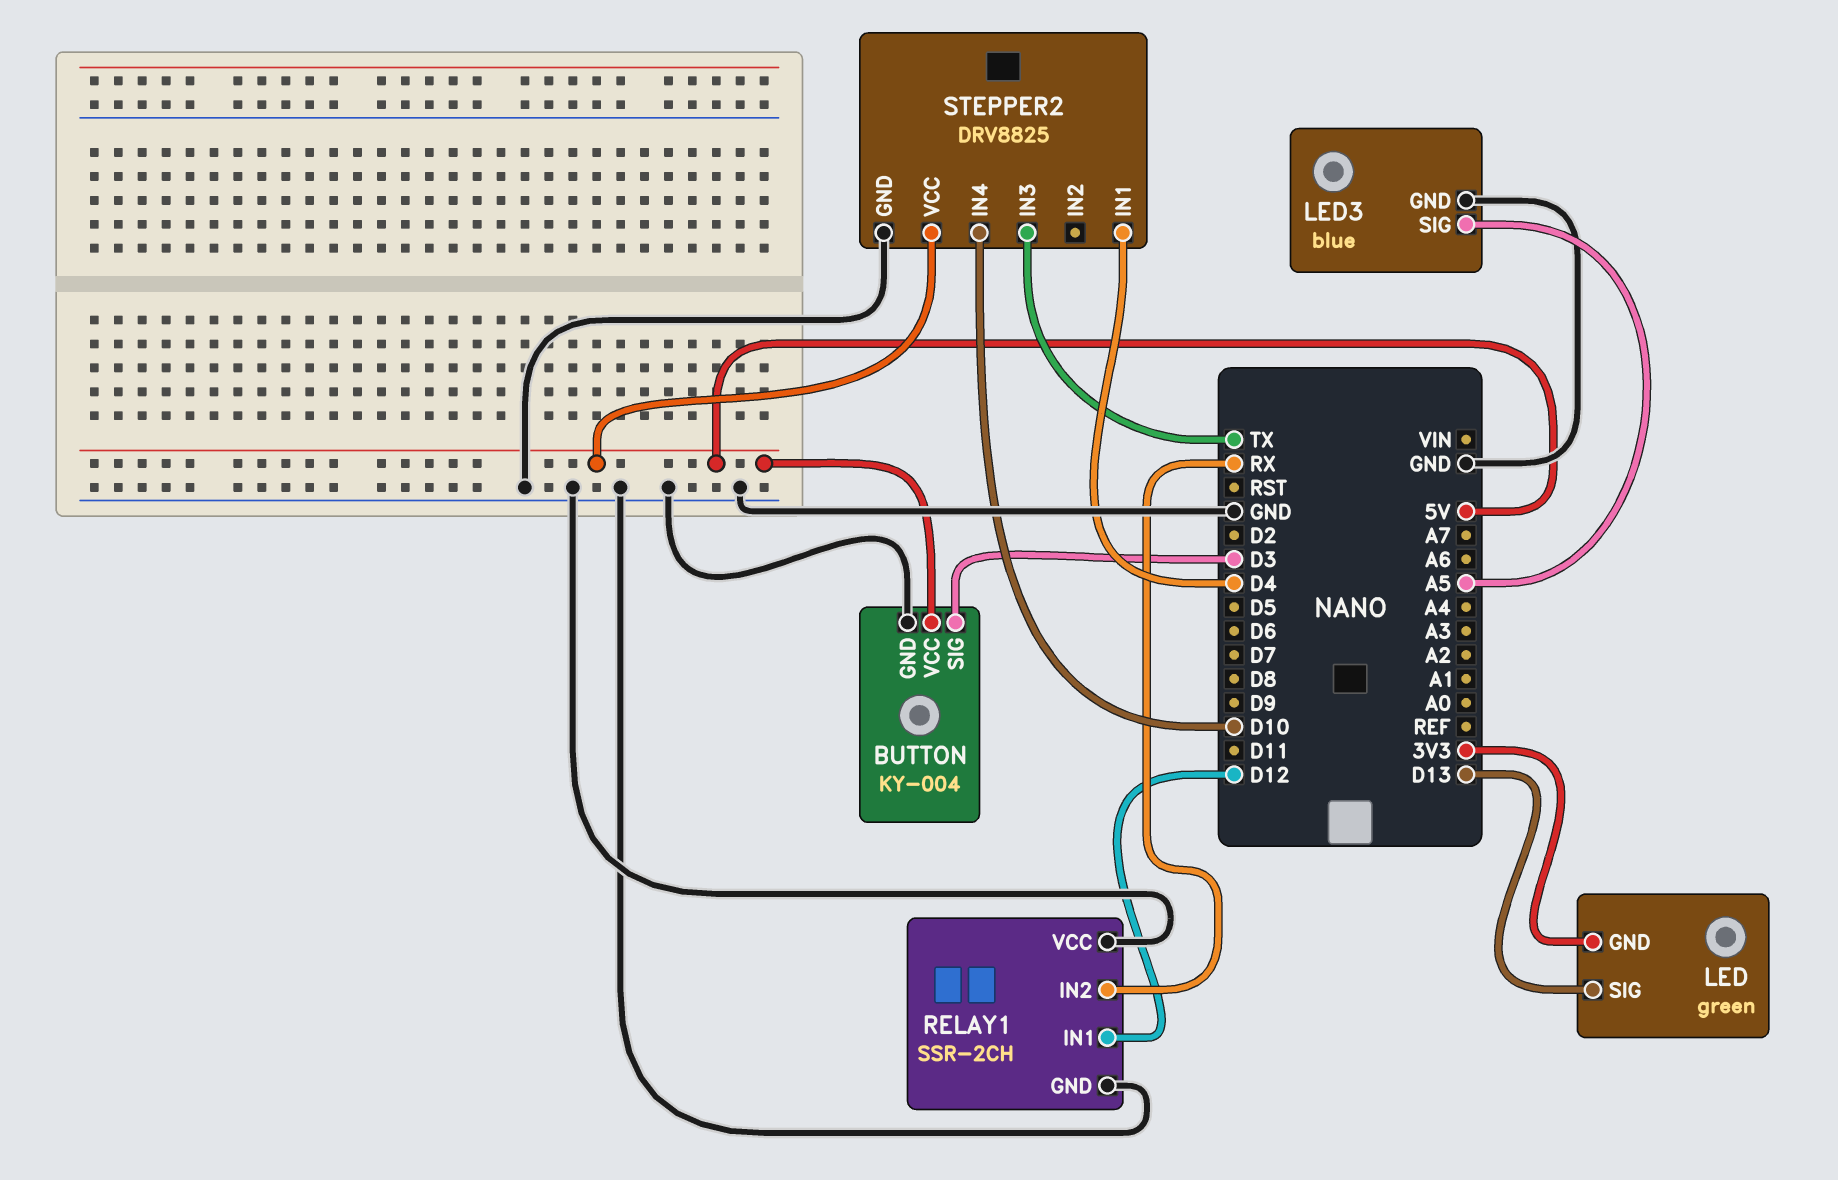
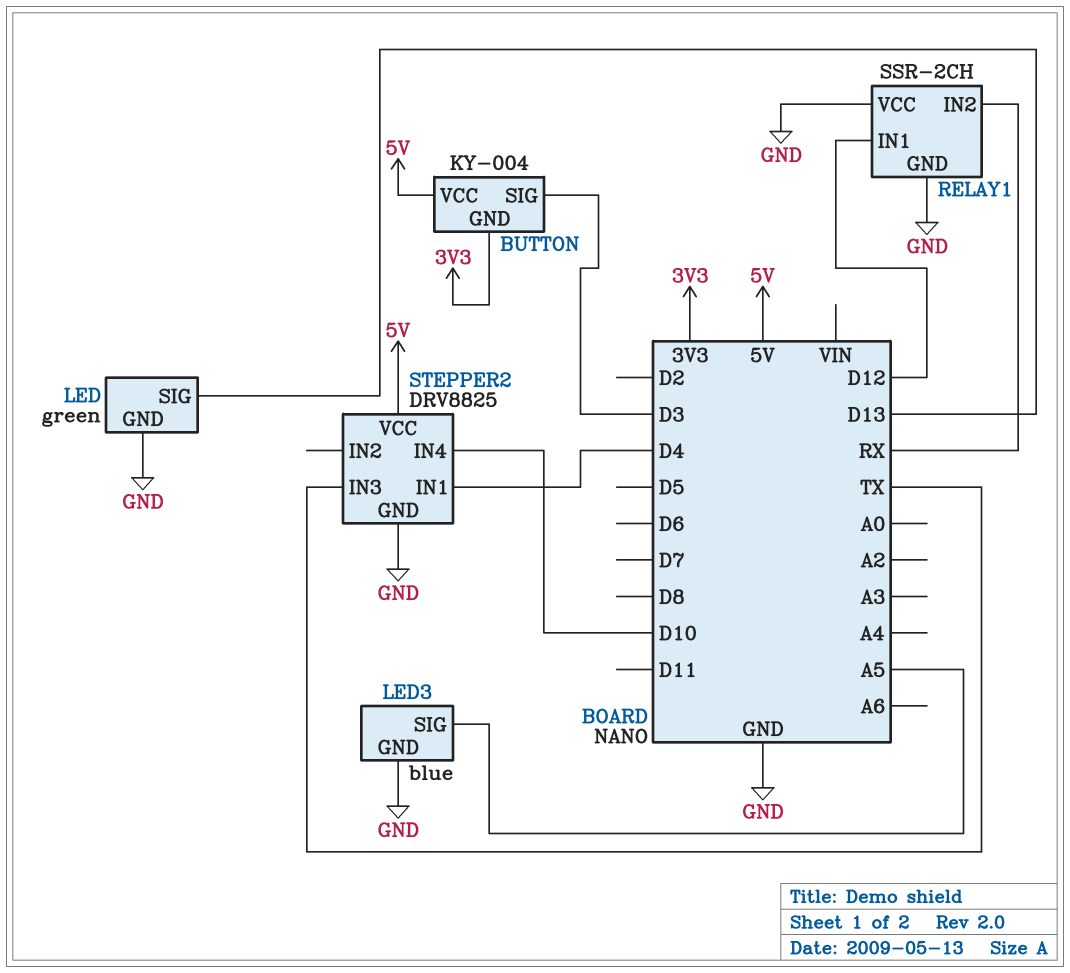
BUTTON pin GND: GND -> 3V3
LED pin GND: 3V3 -> GND

